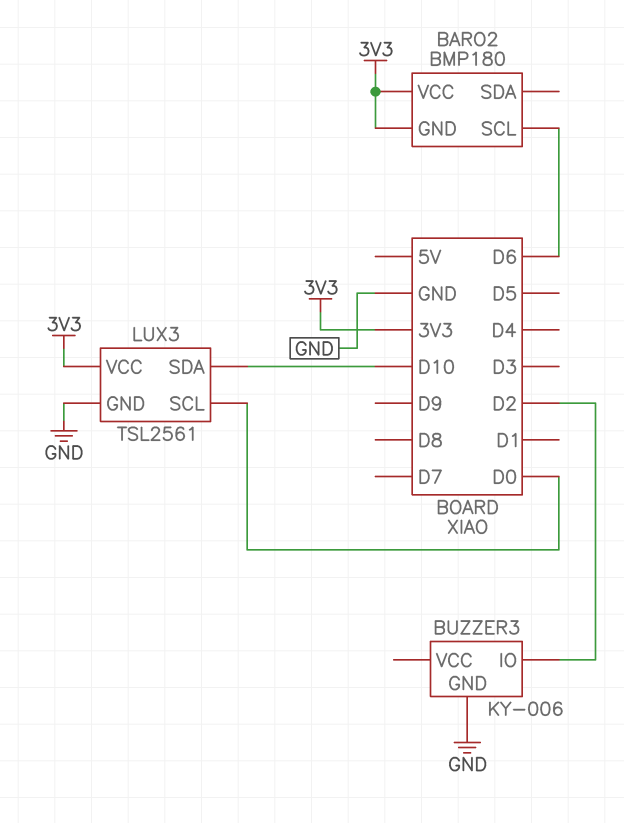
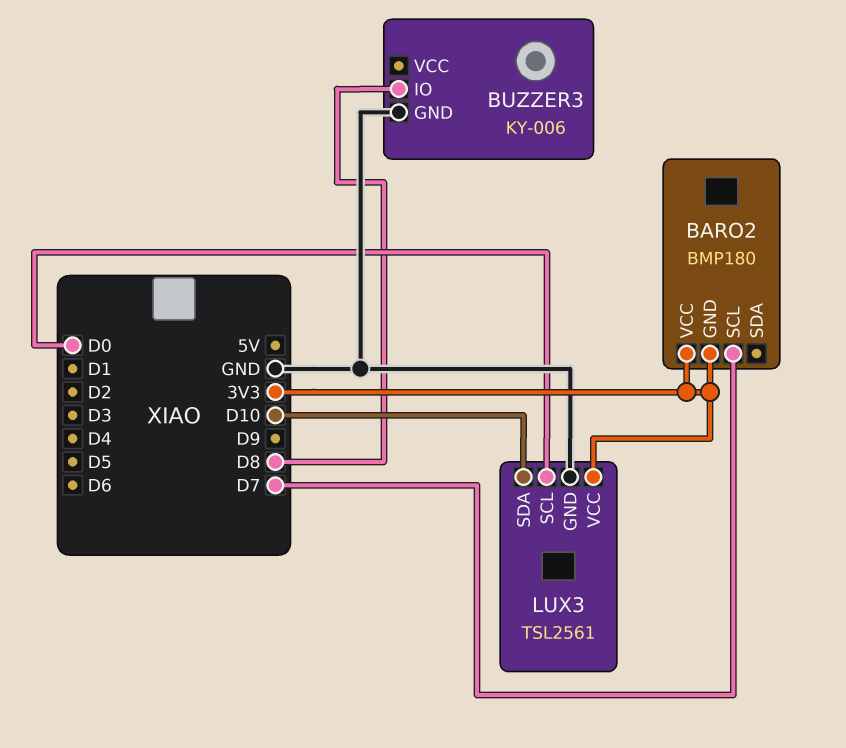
BARO2 pin SCL: D6 -> D7
BUZZER3 pin IO: D2 -> D8

